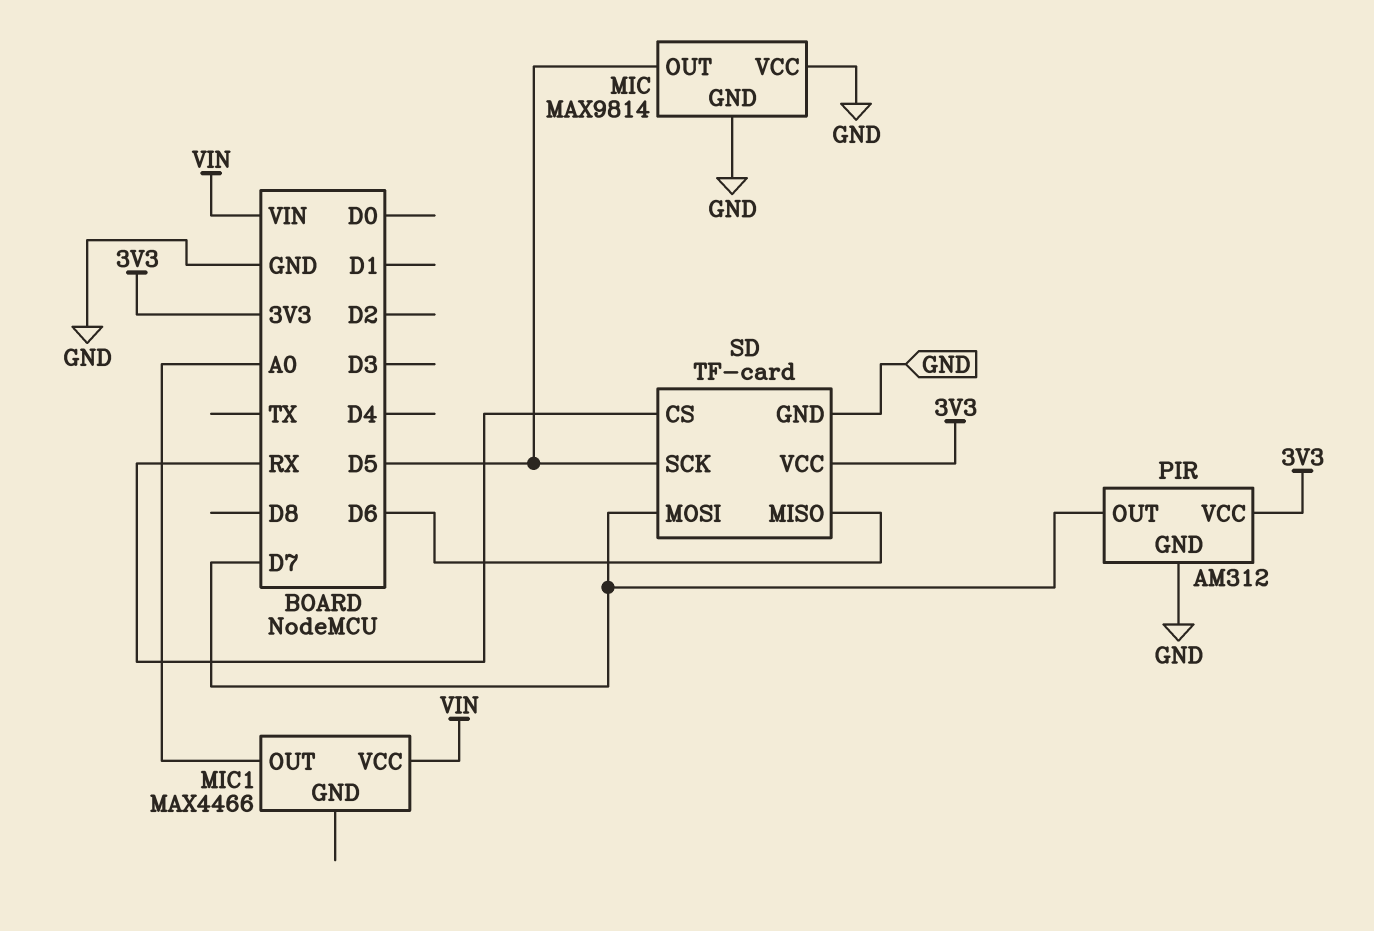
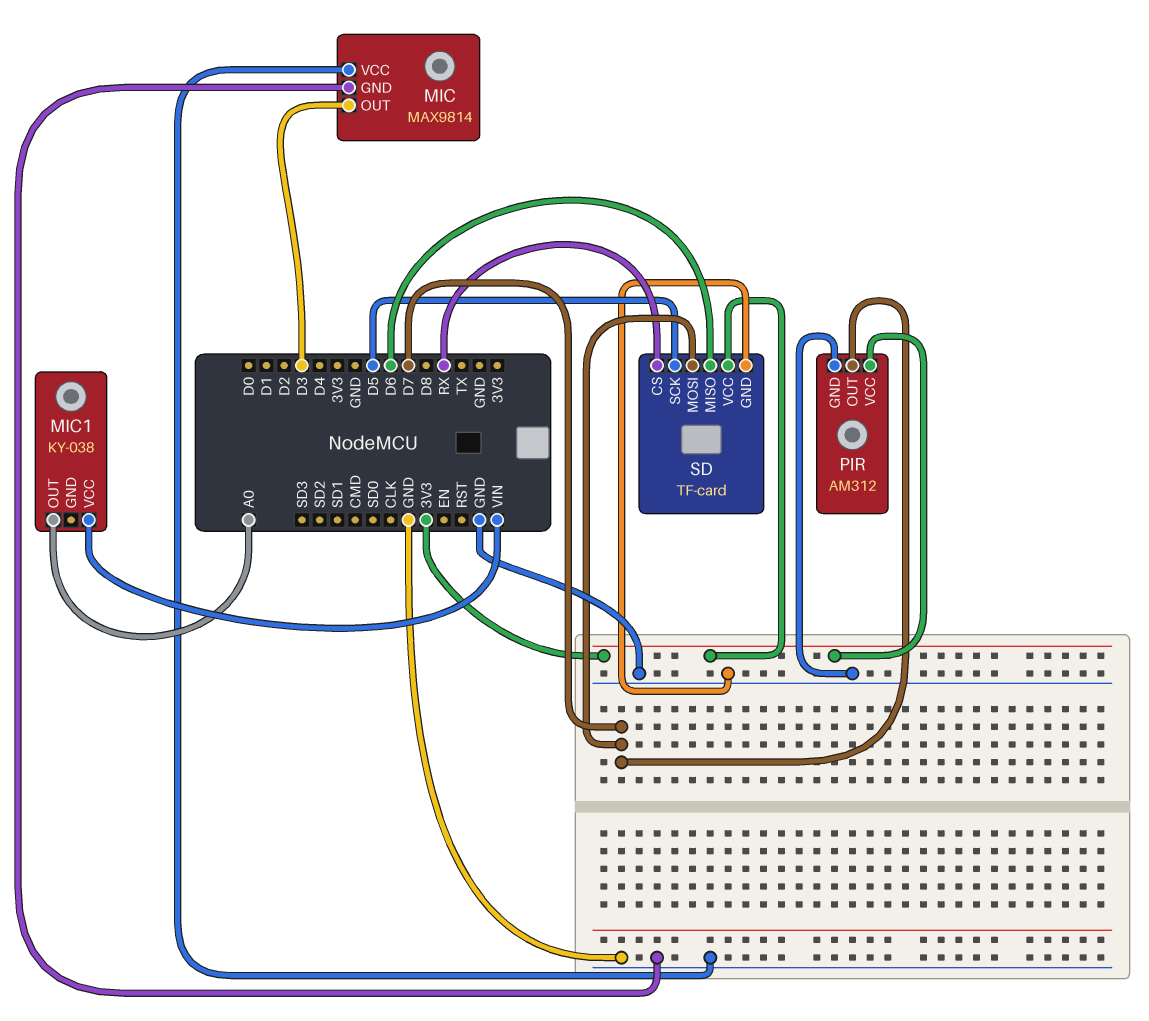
MIC pin OUT: D5 -> D3
MIC1: MAX4466 -> KY-038

